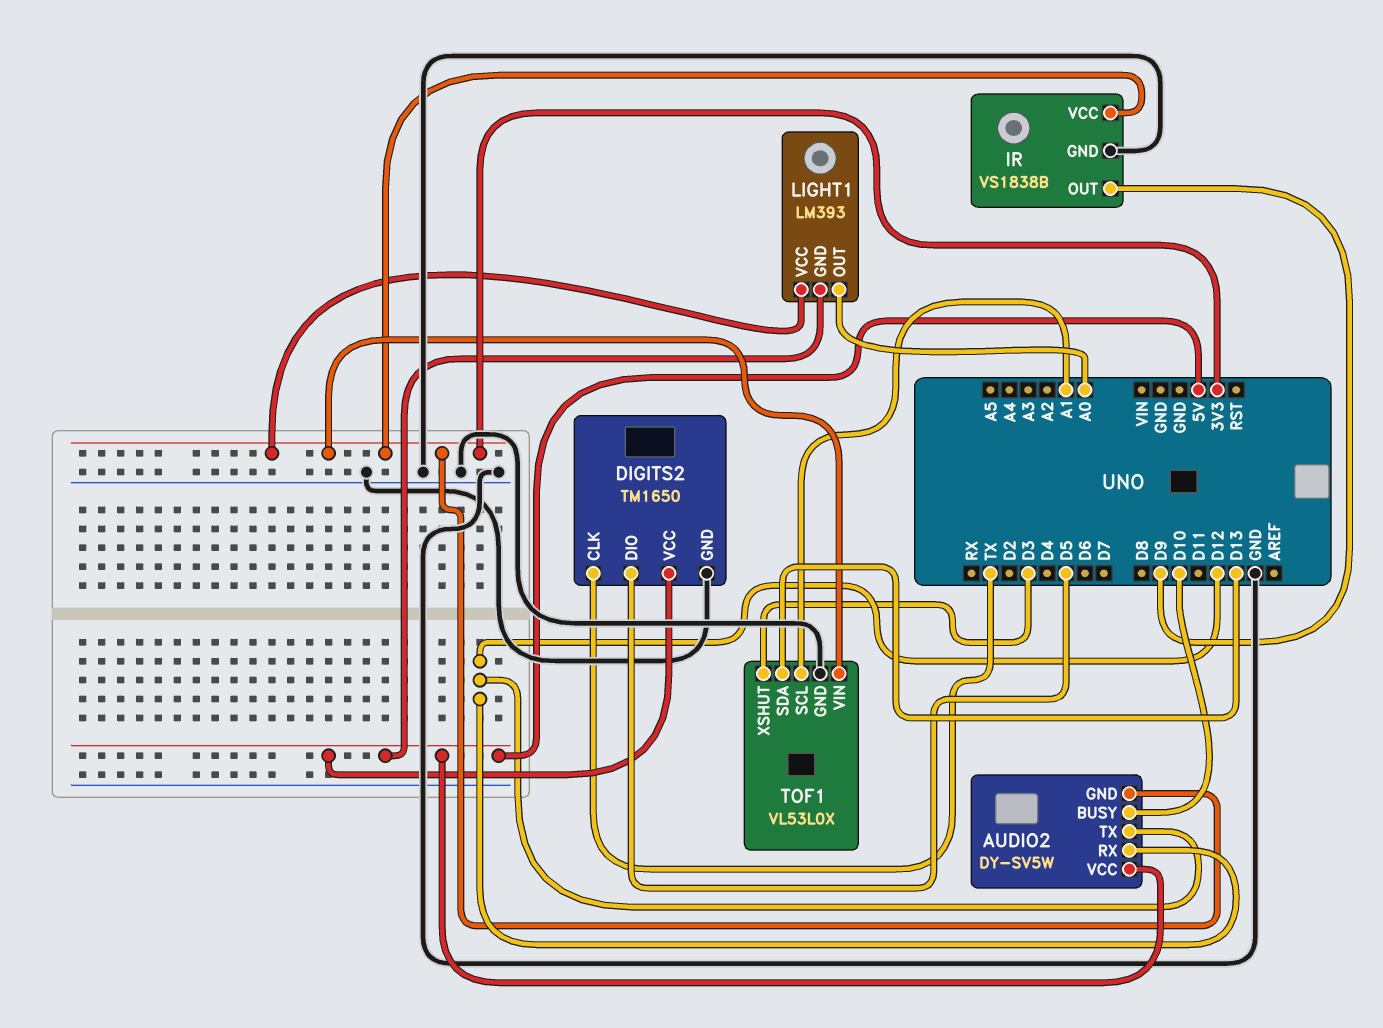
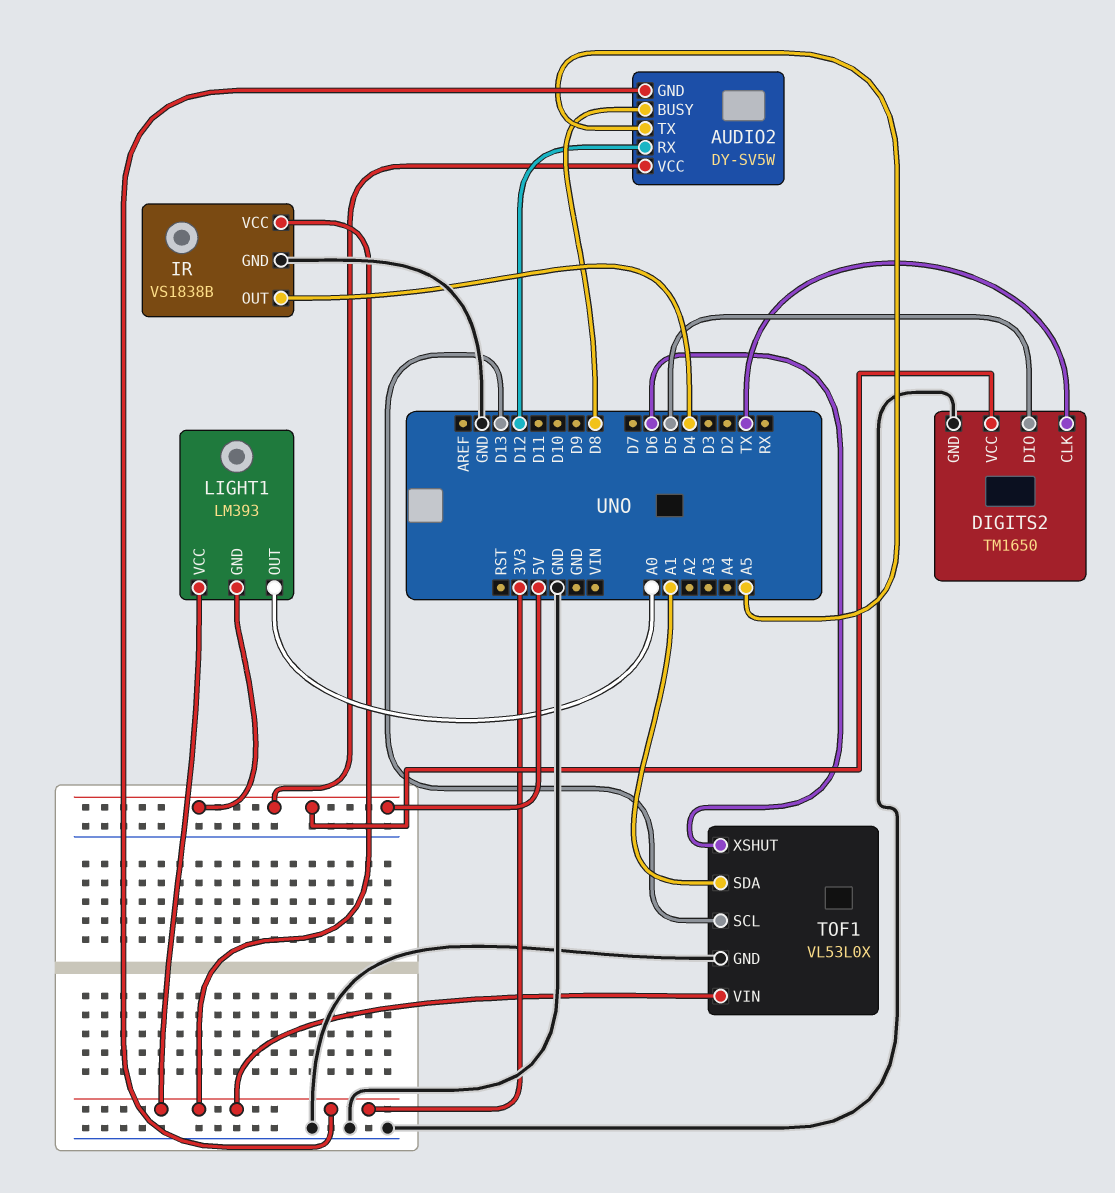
AUDIO2 pin BUSY: D10 -> D8
AUDIO2 pin TX: D12 -> A5
IR pin OUT: D9 -> D4
TOF1 pin SCL: A1 -> D13
TOF1 pin SDA: D13 -> A1
TOF1 pin XSHUT: D3 -> D6

